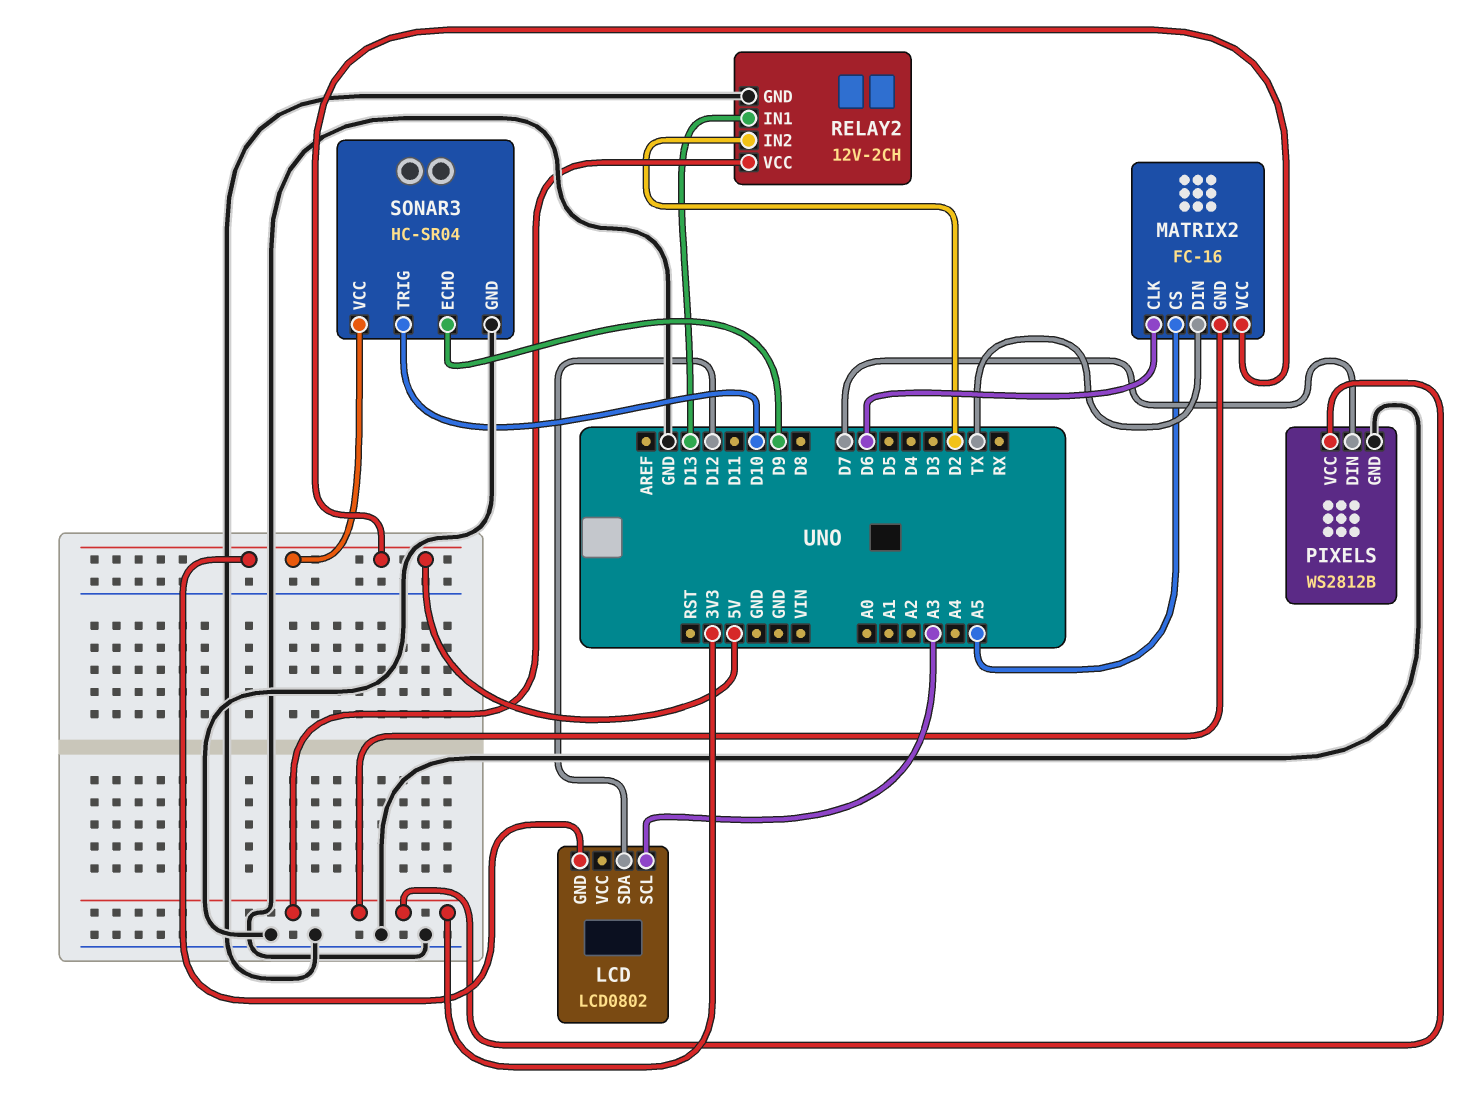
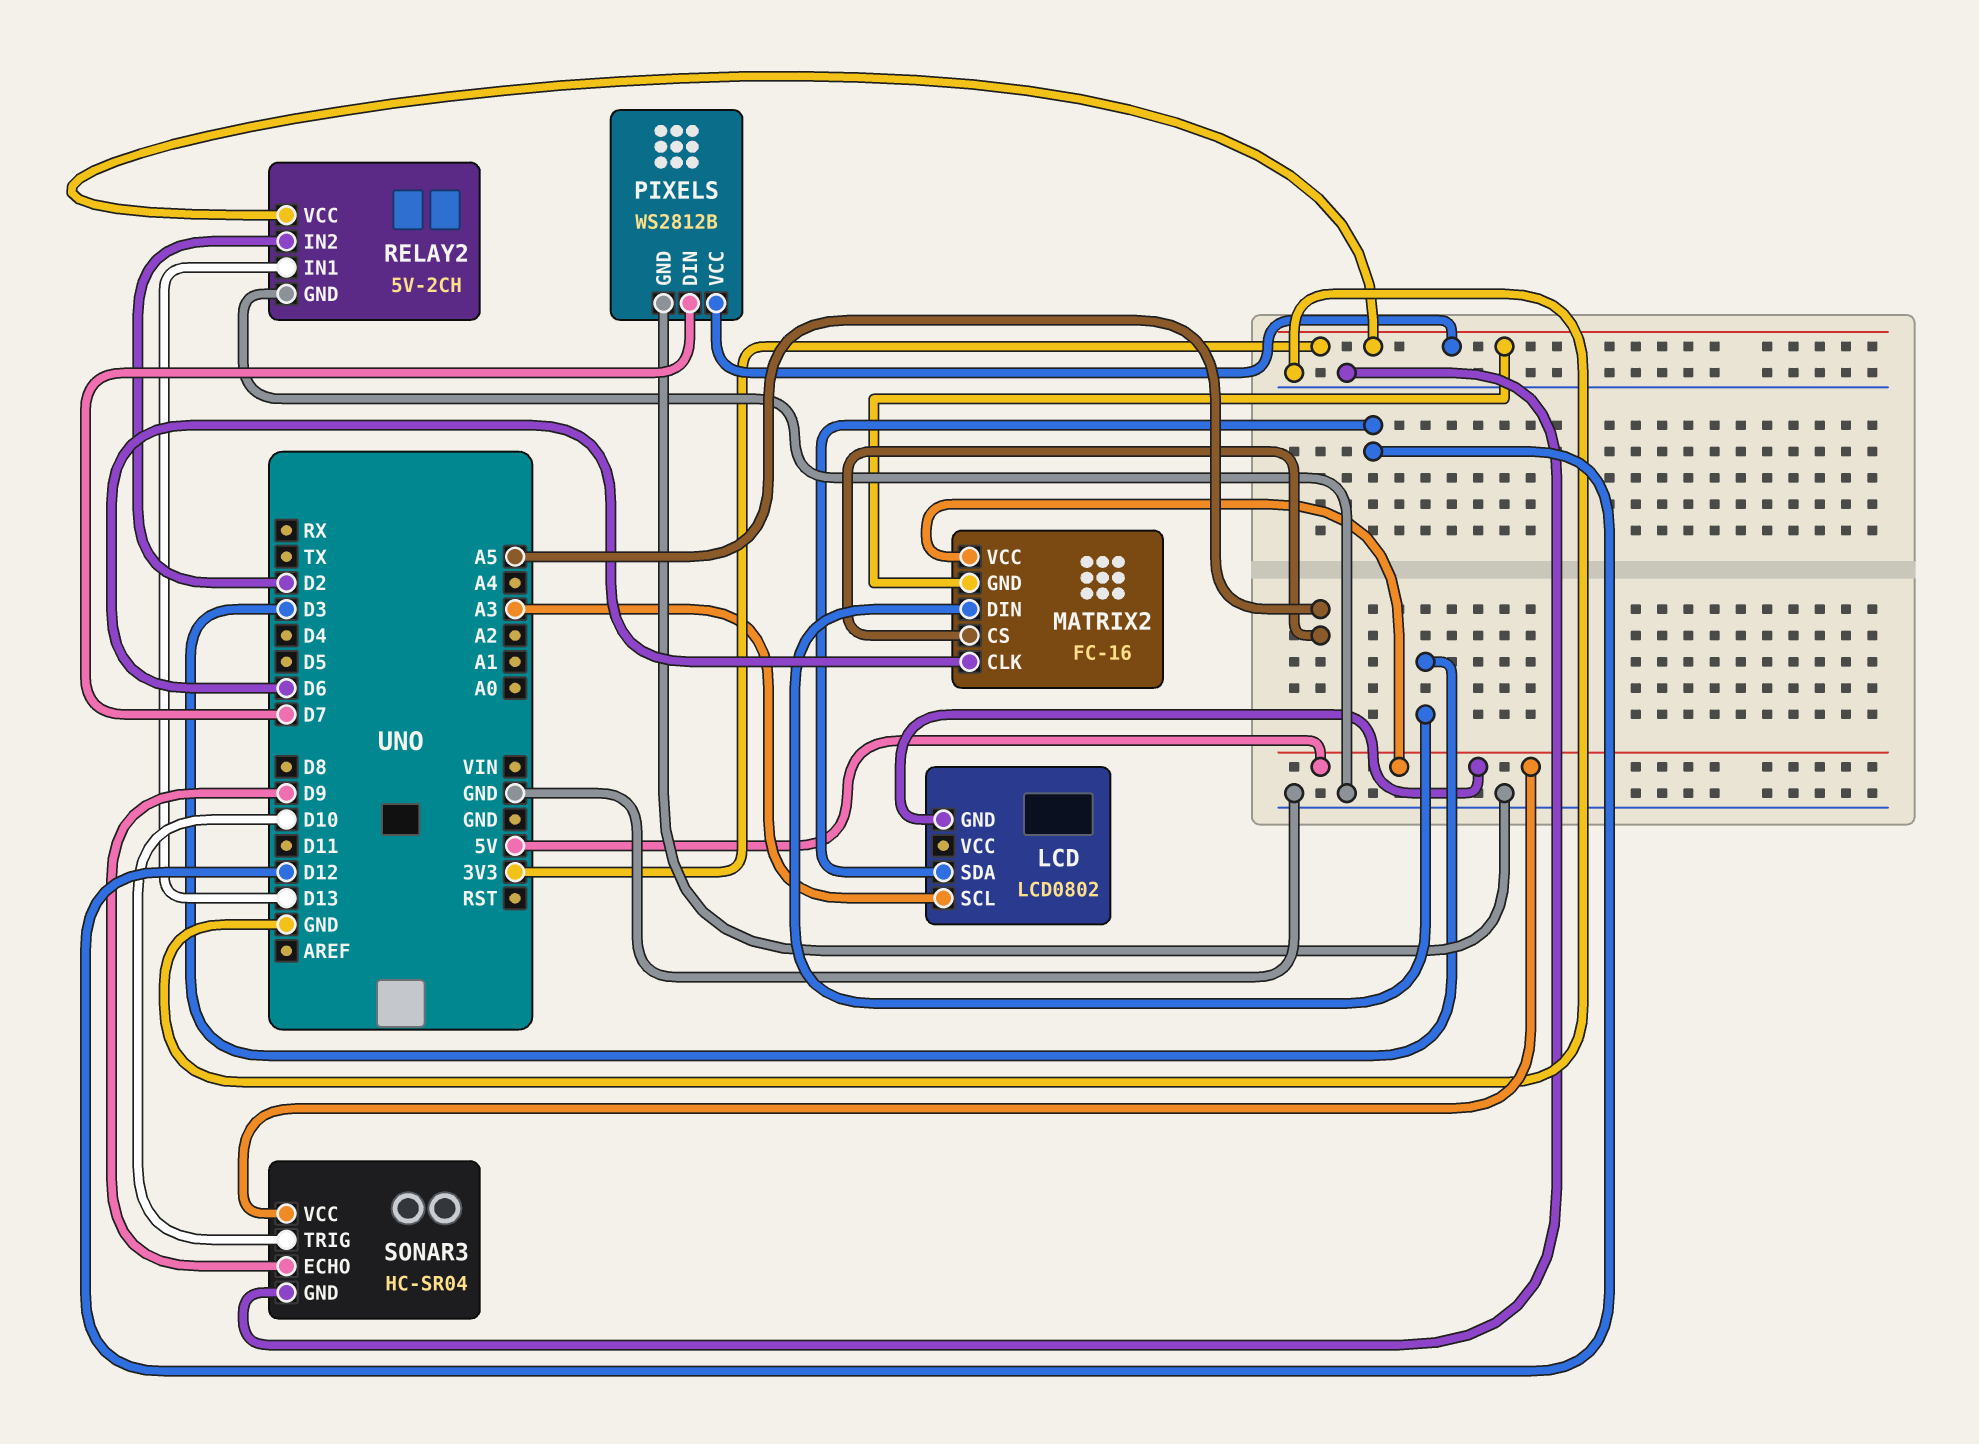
MATRIX2 pin DIN: TX -> D3
RELAY2: 12V-2CH -> 5V-2CH

